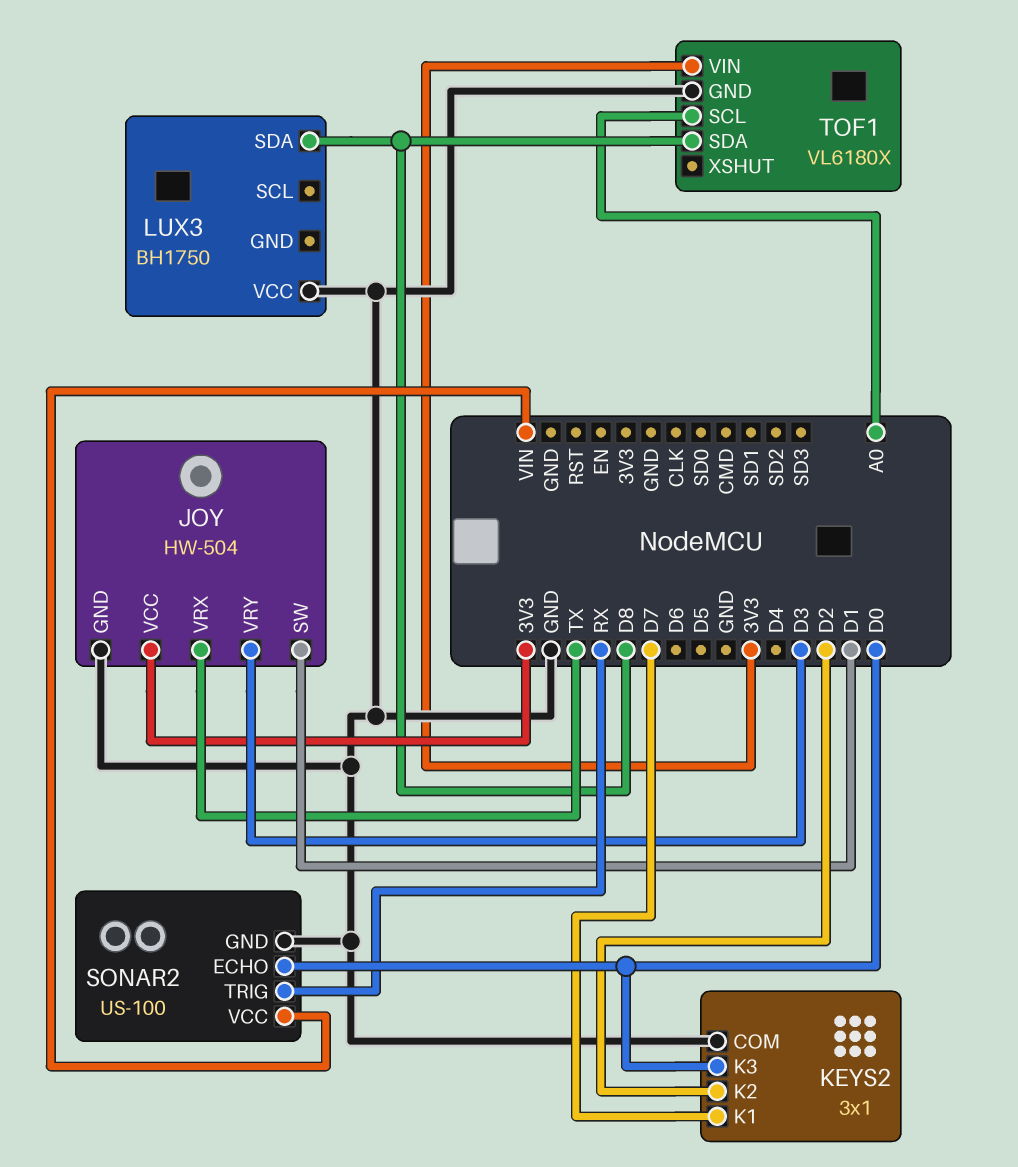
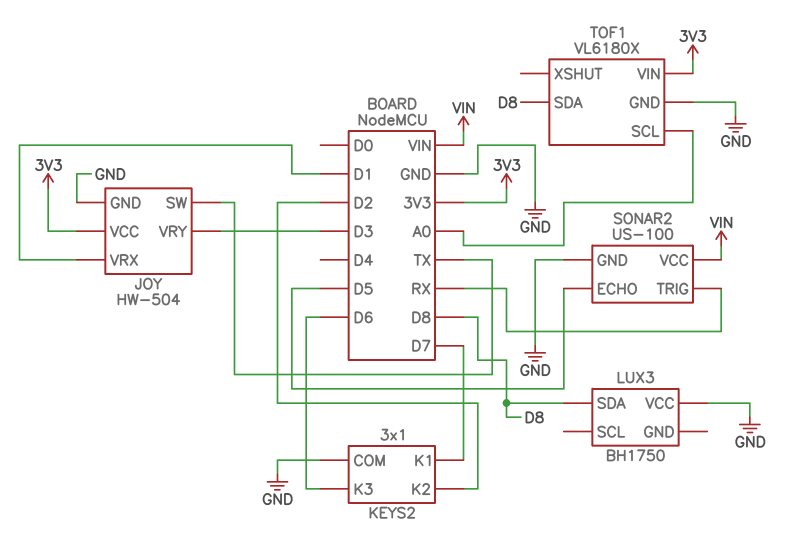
JOY pin SW: D1 -> TX
JOY pin VRX: TX -> D1
KEYS2 pin K3: D0 -> D6
SONAR2 pin ECHO: D0 -> D5

